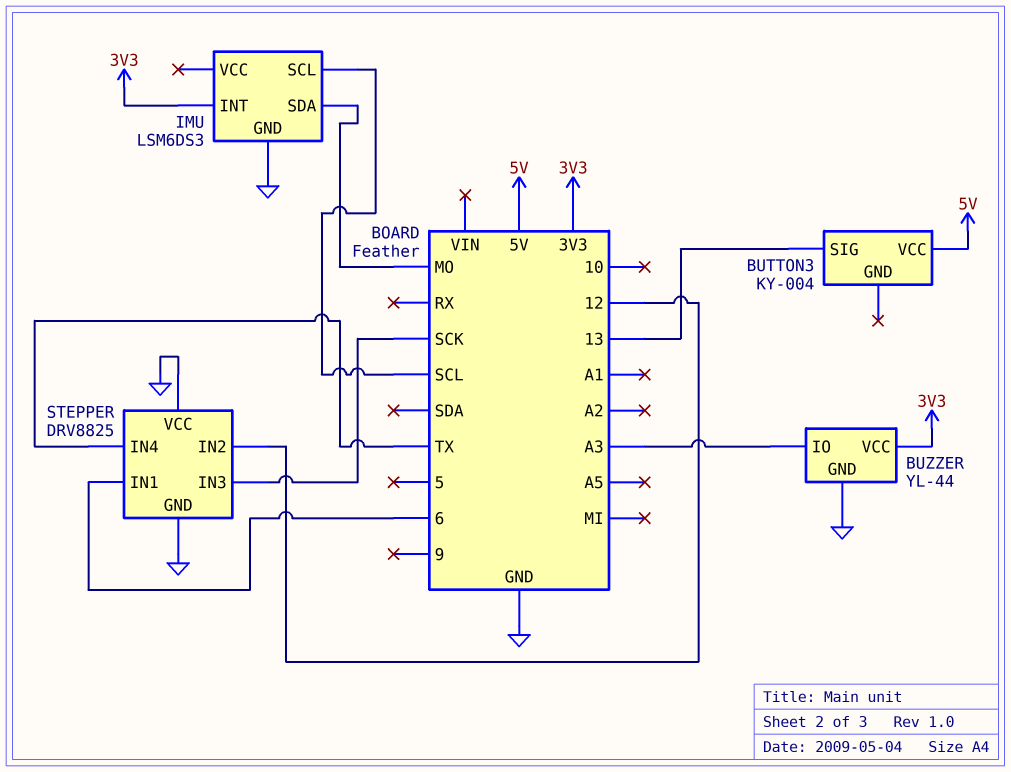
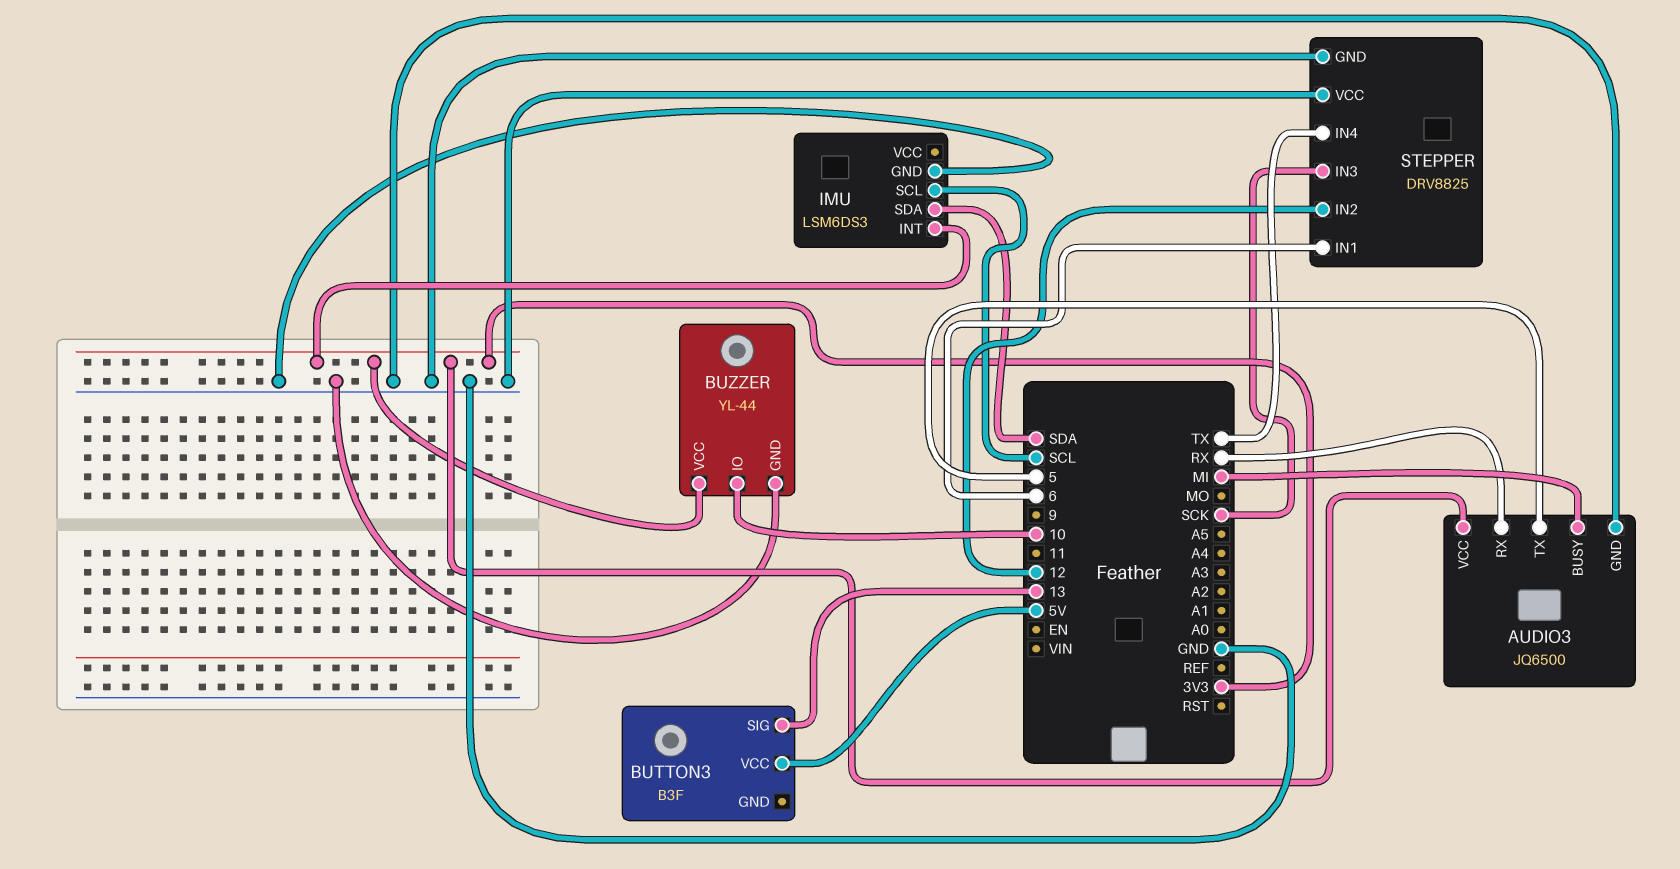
AUDIO3: none -> JQ6500
AUDIO3 pin BUSY: none -> MI
AUDIO3 pin GND: none -> GND
AUDIO3 pin RX: none -> RX
AUDIO3 pin TX: none -> 5
AUDIO3 pin VCC: none -> 3V3
BUTTON3: KY-004 -> B3F
BUZZER pin IO: A3 -> 10
IMU pin SDA: MO -> SDA

